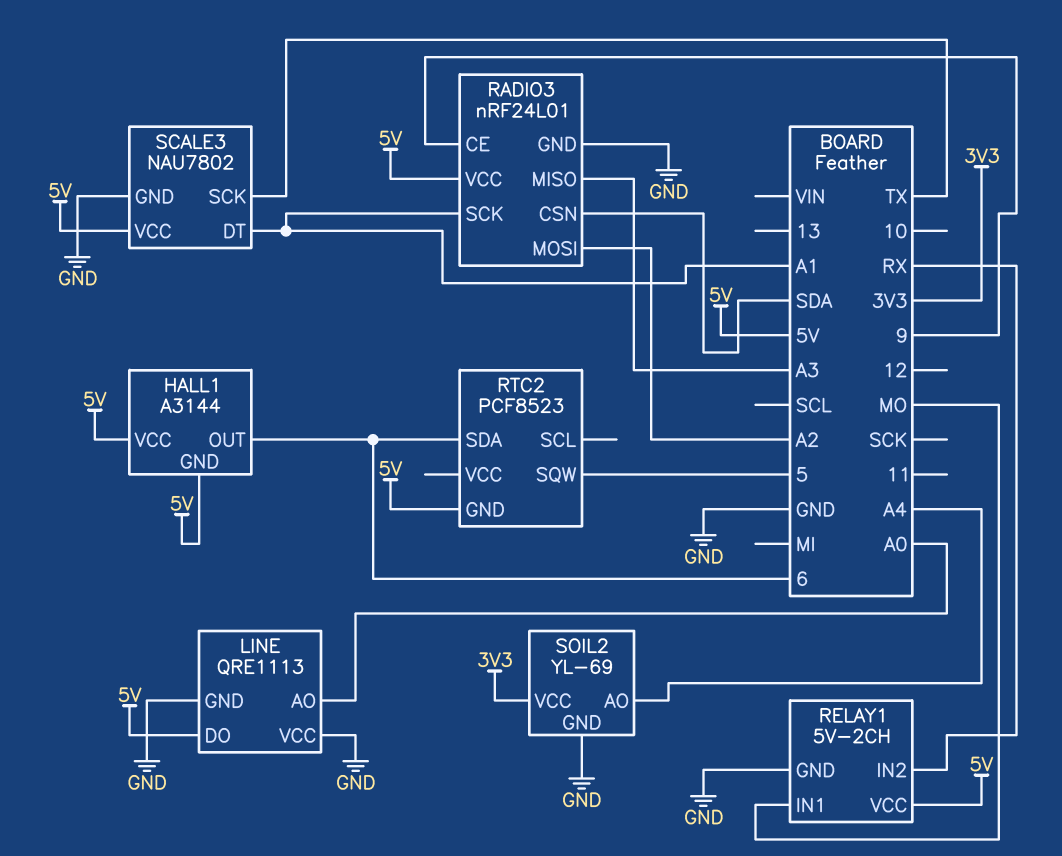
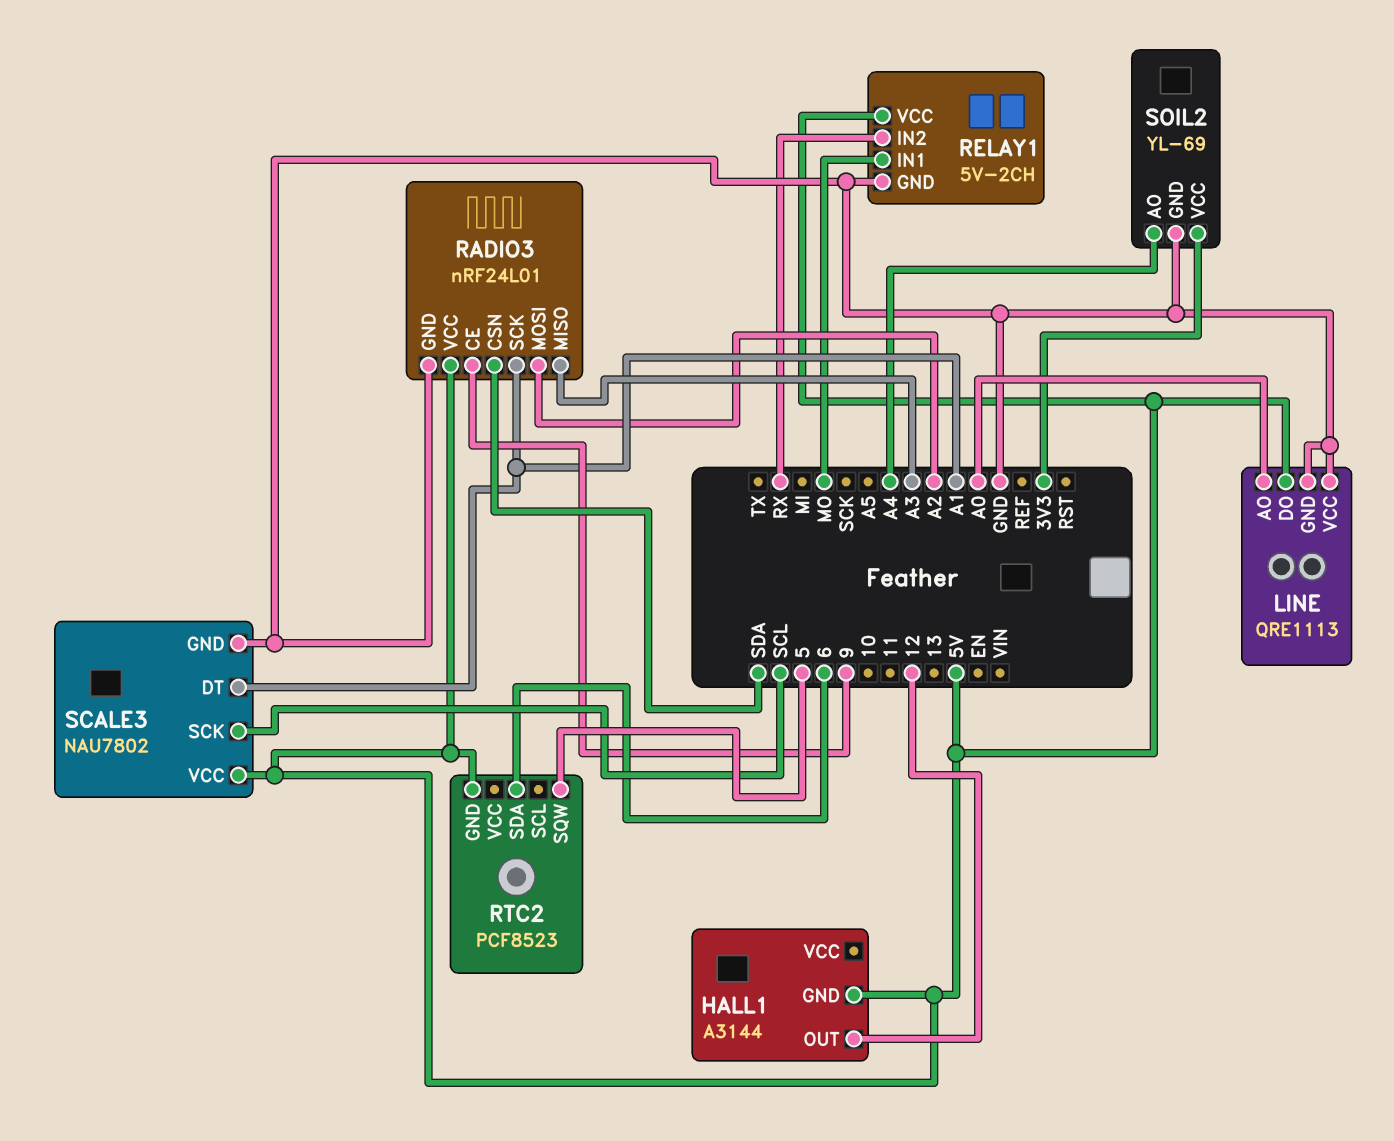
HALL1 pin OUT: 6 -> 12
HALL1 pin VCC: 5V -> none
SCALE3 pin SCK: TX -> SCL

